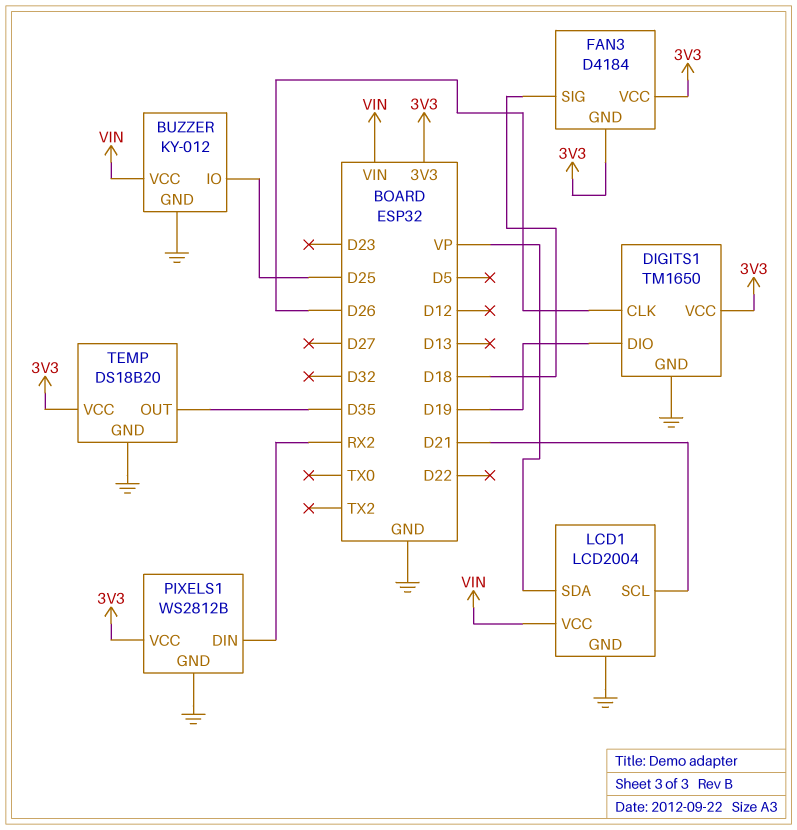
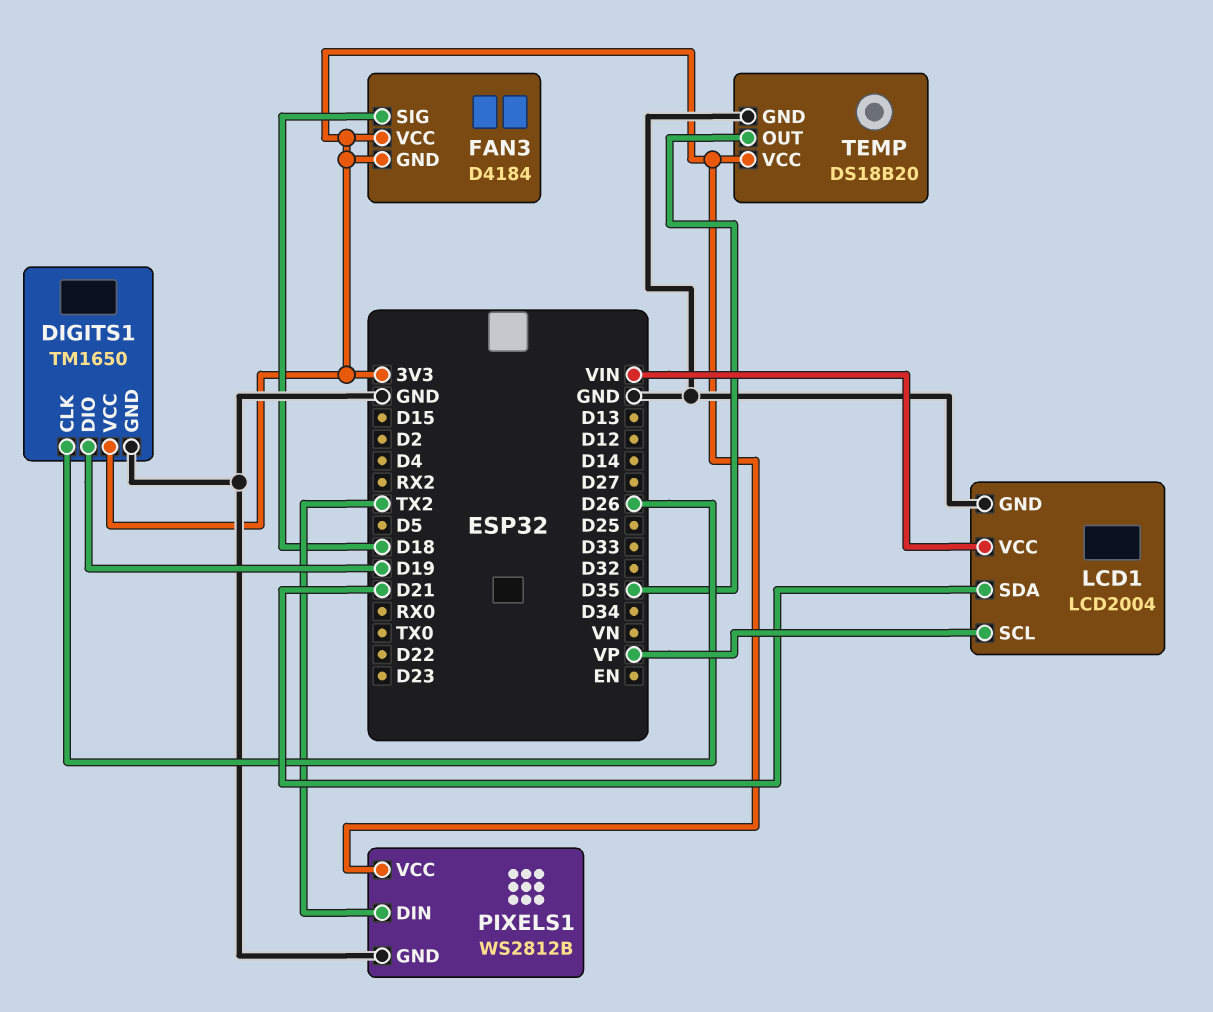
BUZZER: KY-012 -> none
BUZZER pin GND: GND -> none
BUZZER pin IO: D25 -> none
BUZZER pin VCC: VIN -> none
LCD1 pin SCL: D21 -> VP
LCD1 pin SDA: VP -> D21
PIXELS1 pin DIN: RX2 -> TX2

